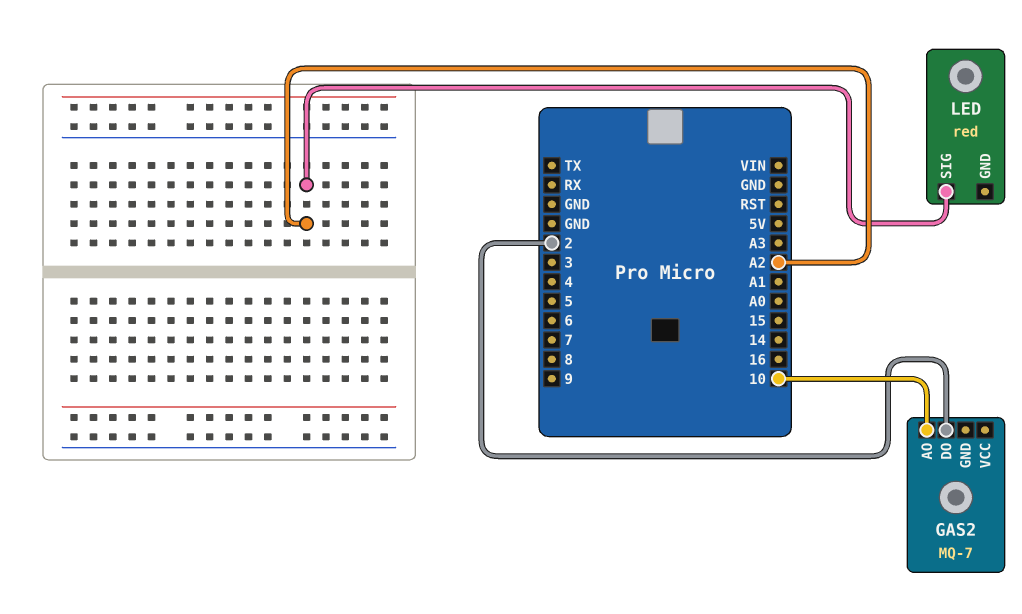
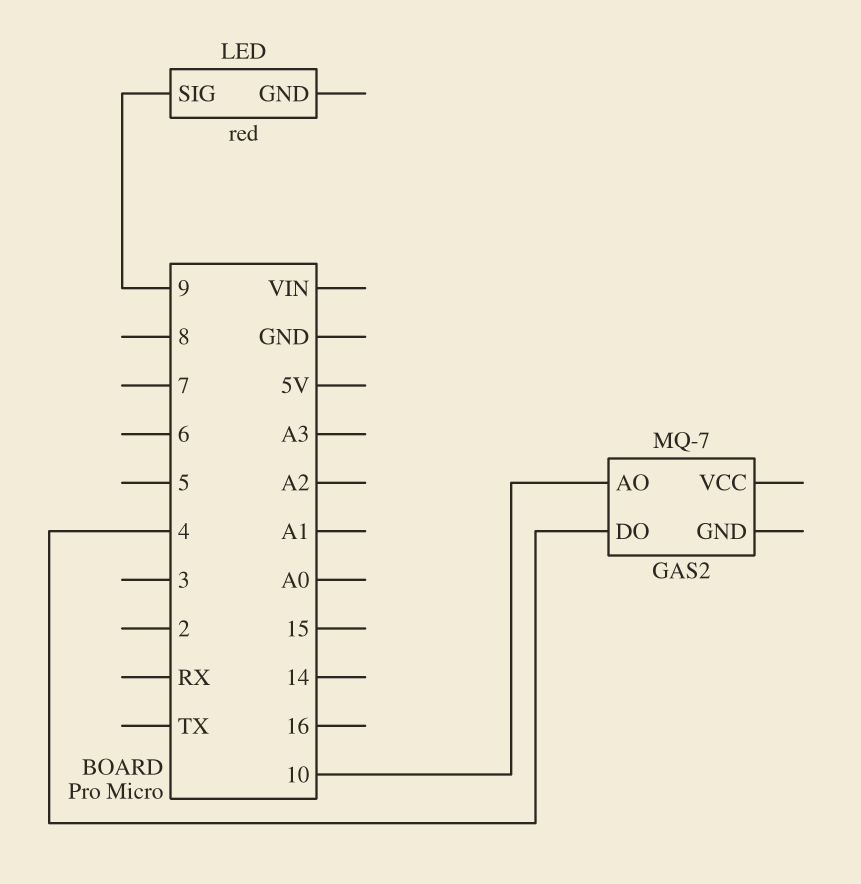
GAS2 pin DO: 2 -> 4
LED pin SIG: A2 -> 9

